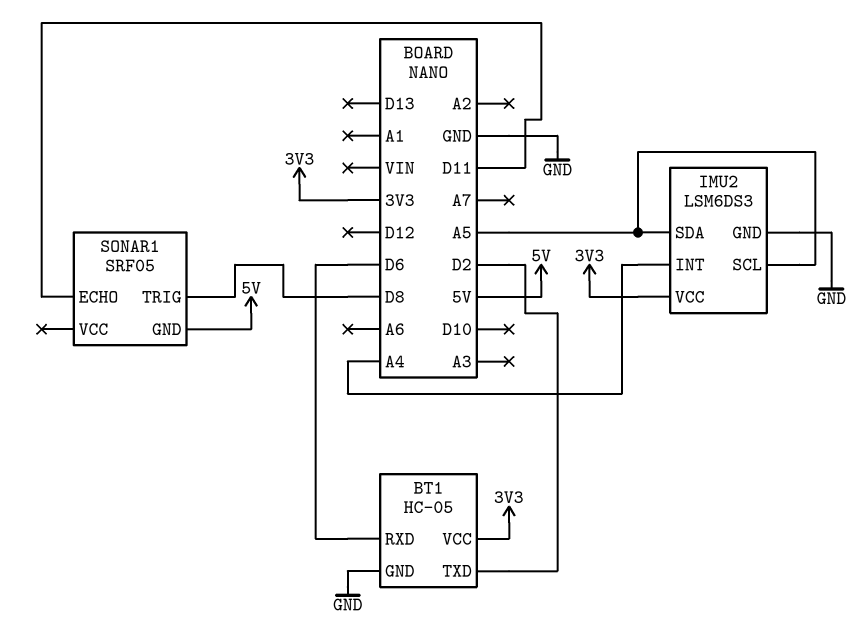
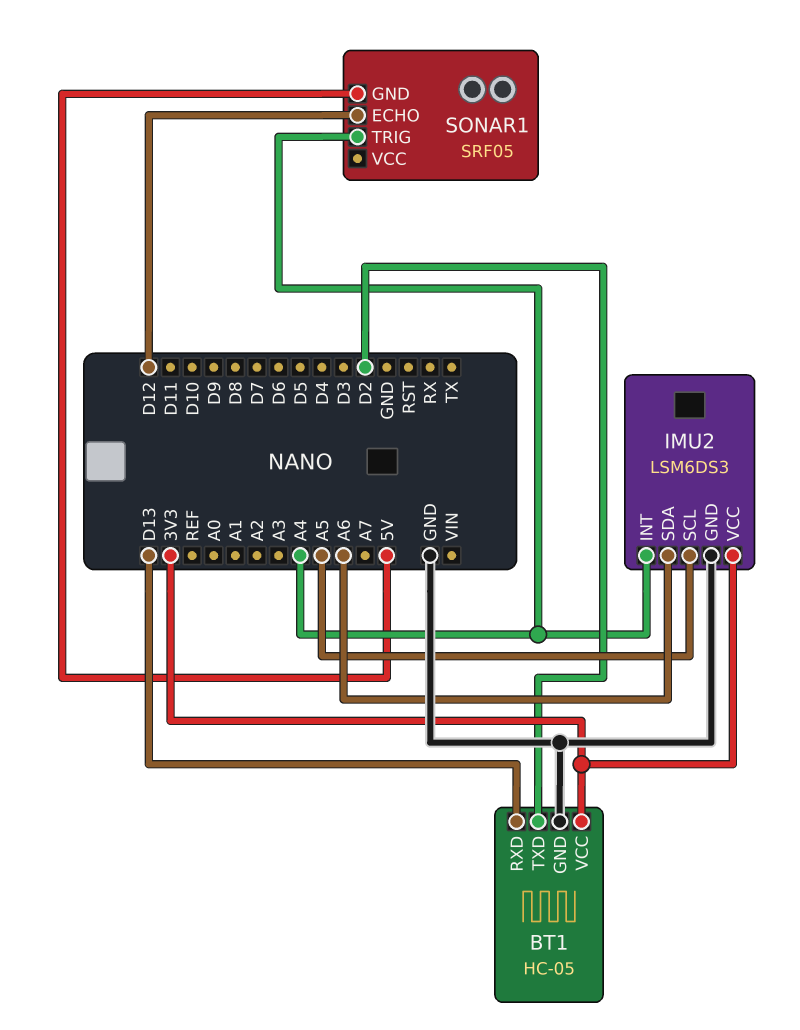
BT1 pin RXD: D6 -> D13
IMU2 pin SDA: A5 -> A6
SONAR1 pin ECHO: D11 -> D12
SONAR1 pin TRIG: D8 -> A4

